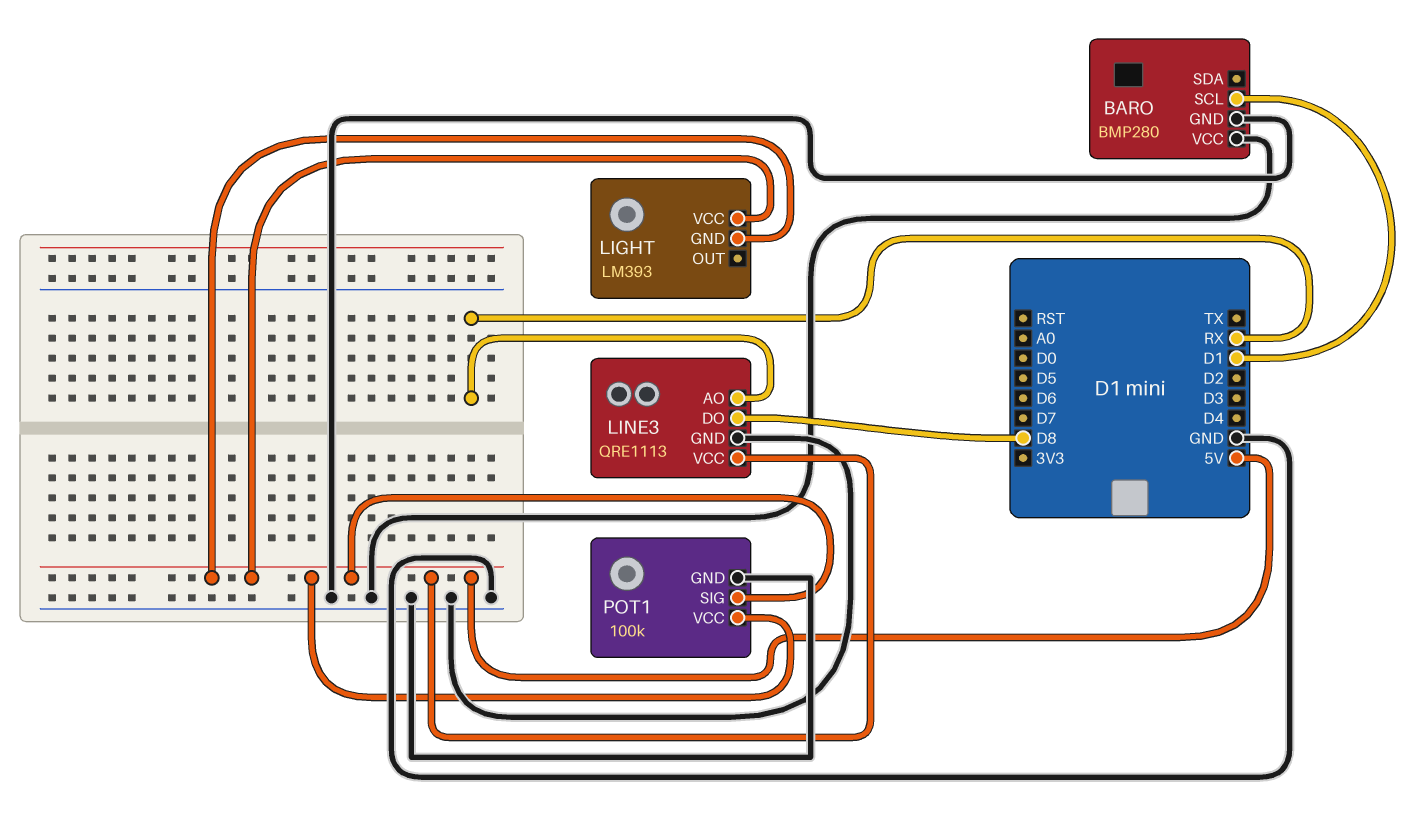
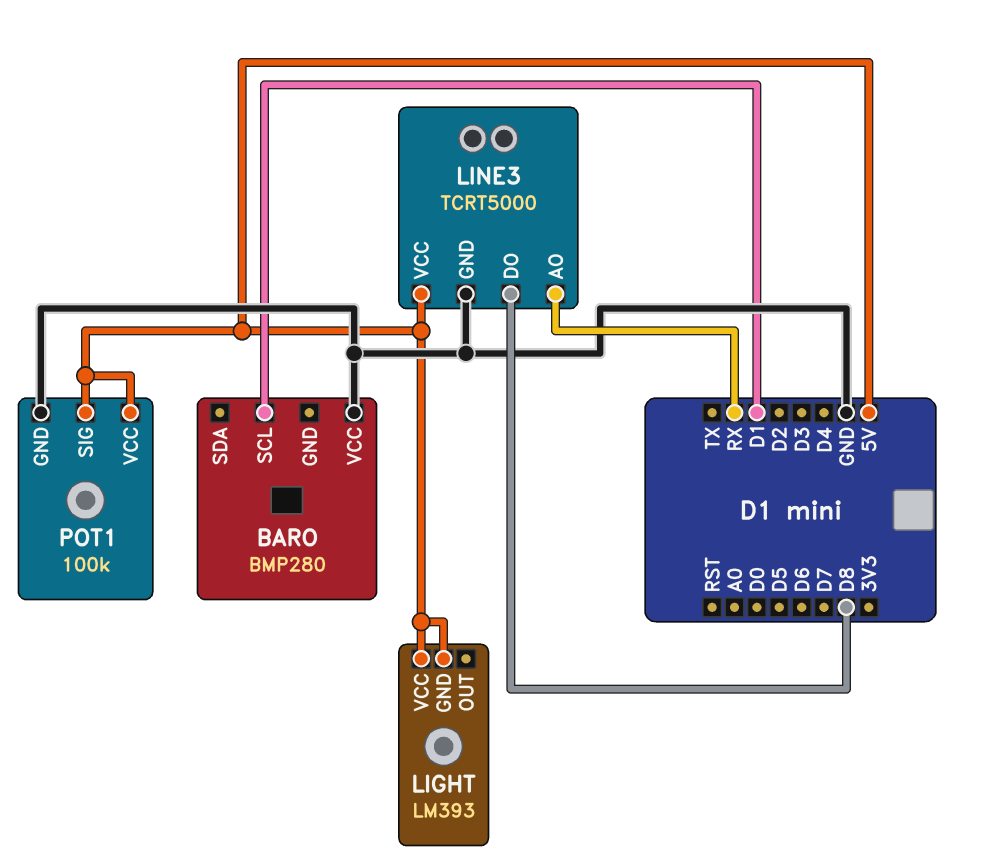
BARO pin GND: GND -> none
LINE3: QRE1113 -> TCRT5000

